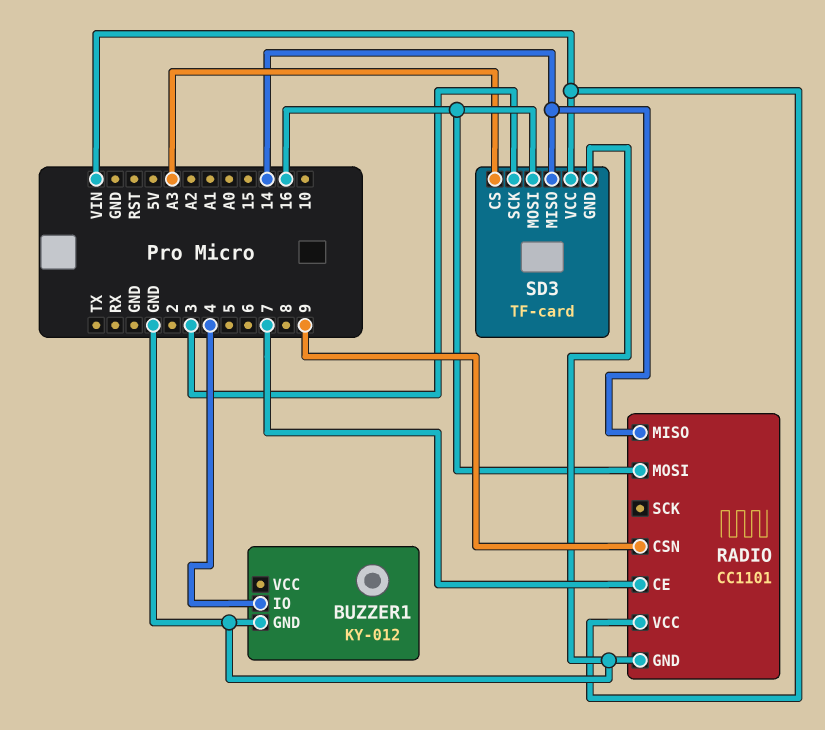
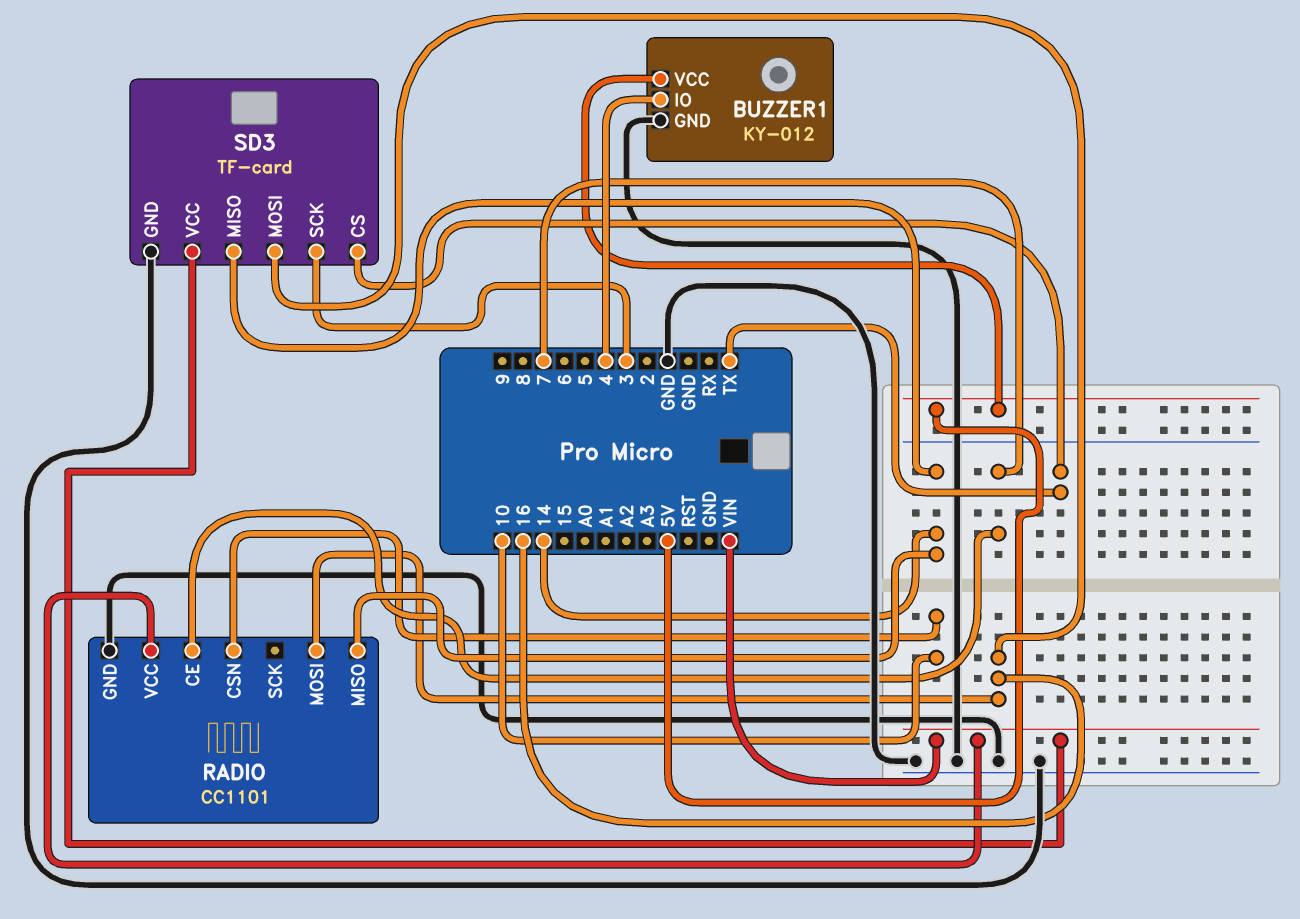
BUZZER1 pin VCC: none -> 5V
RADIO pin CSN: 9 -> 10
SD3 pin CS: A3 -> TX

